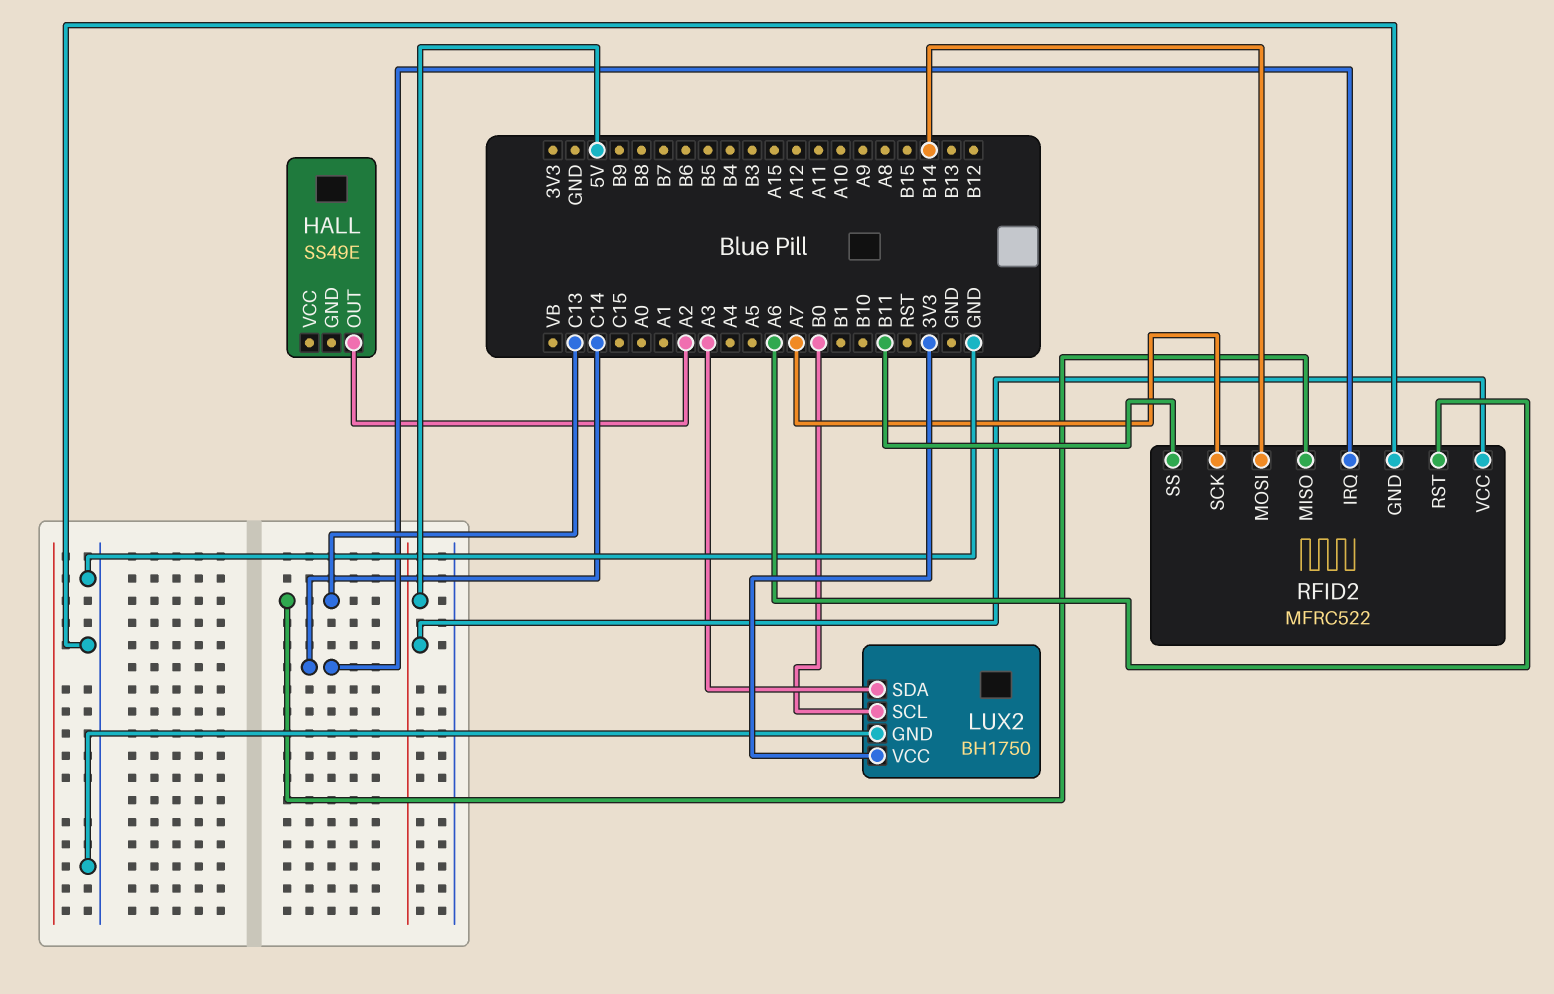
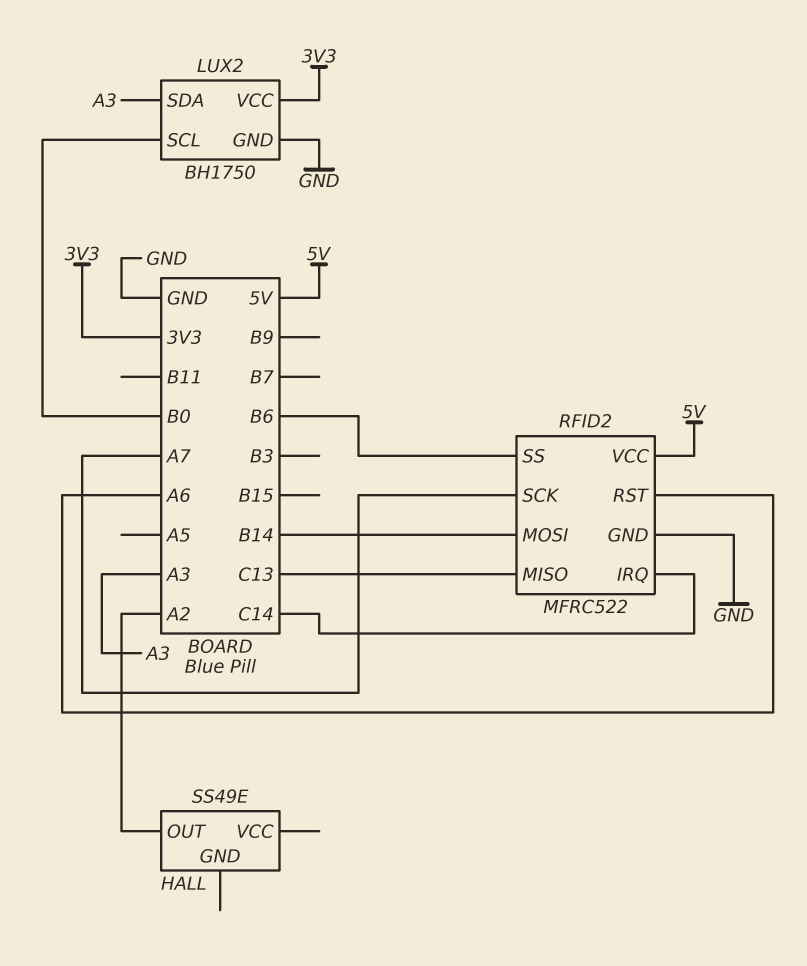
RFID2 pin SS: B11 -> B6

